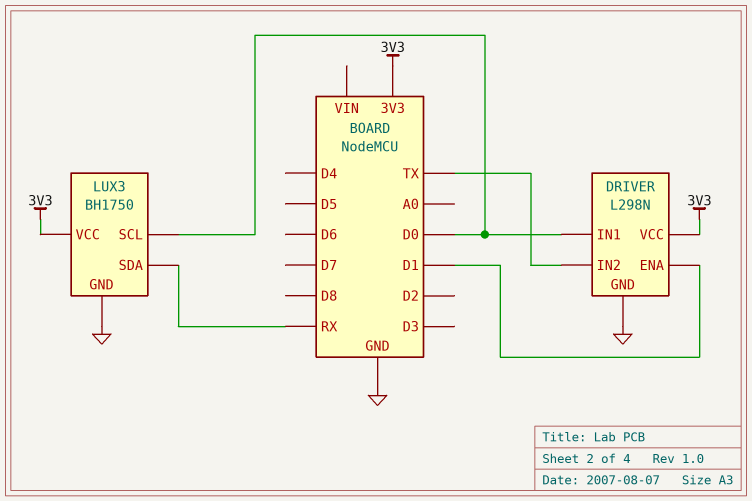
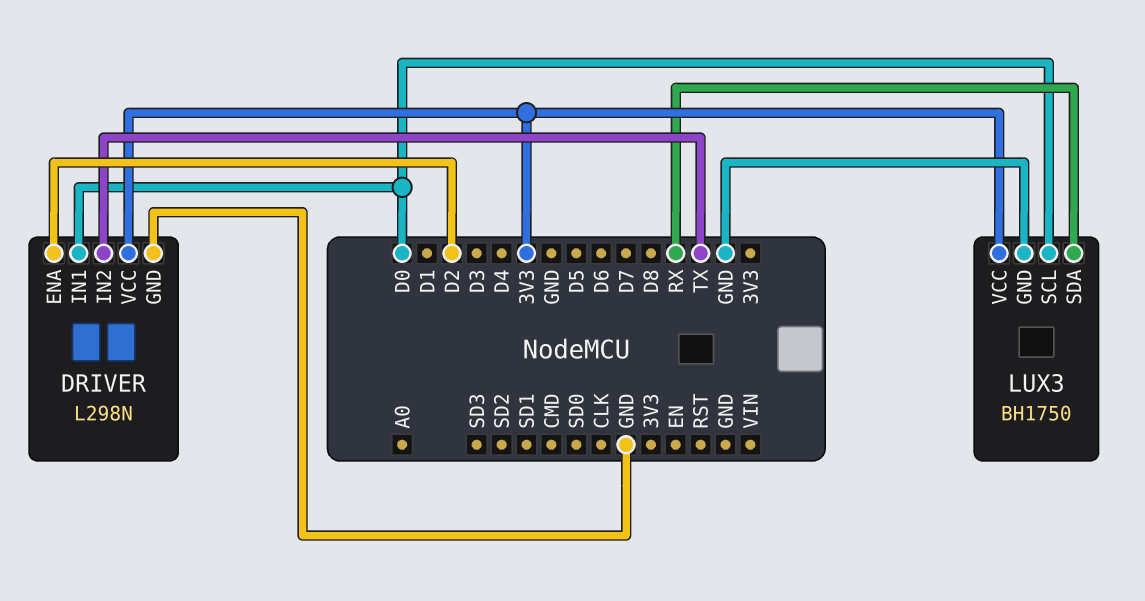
DRIVER pin ENA: D1 -> D2

